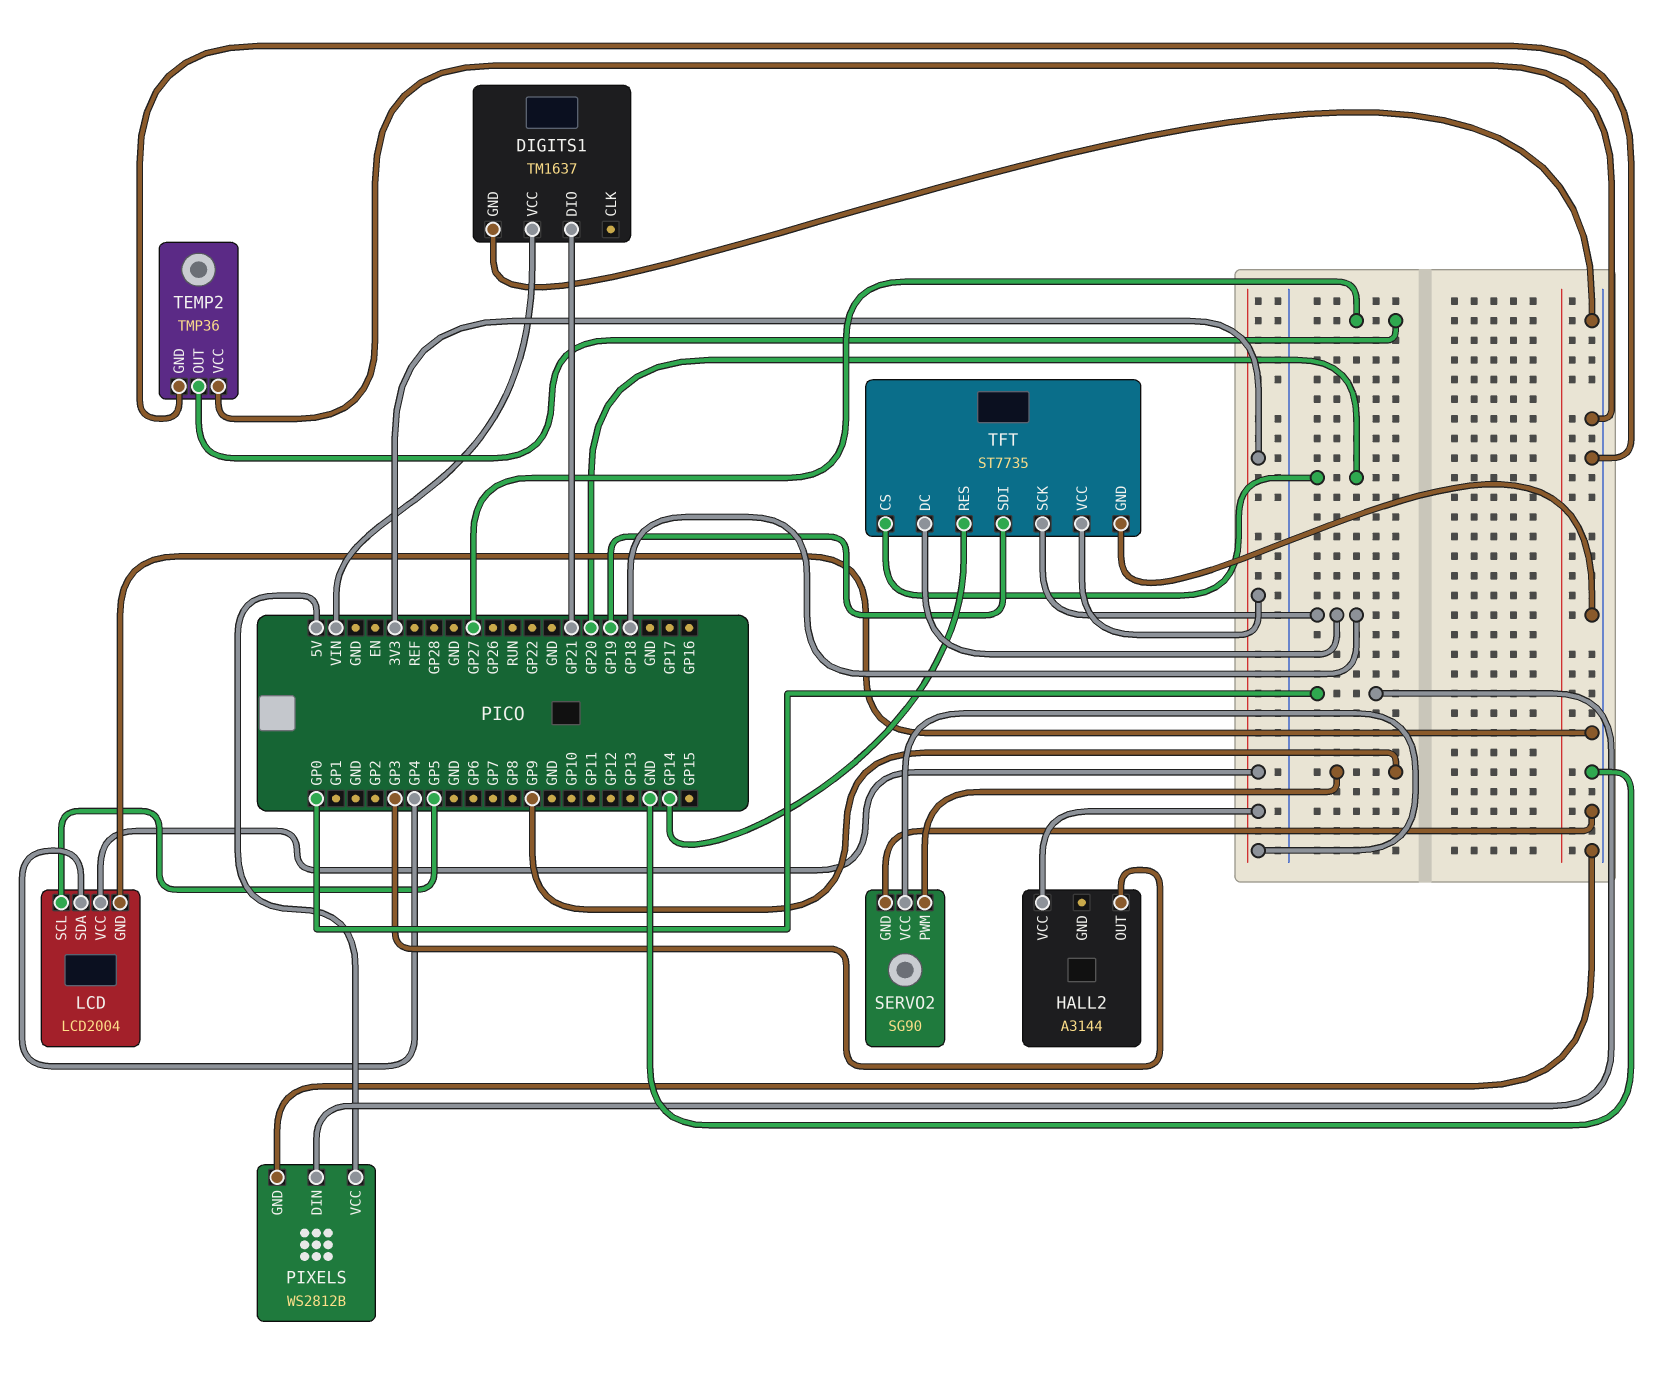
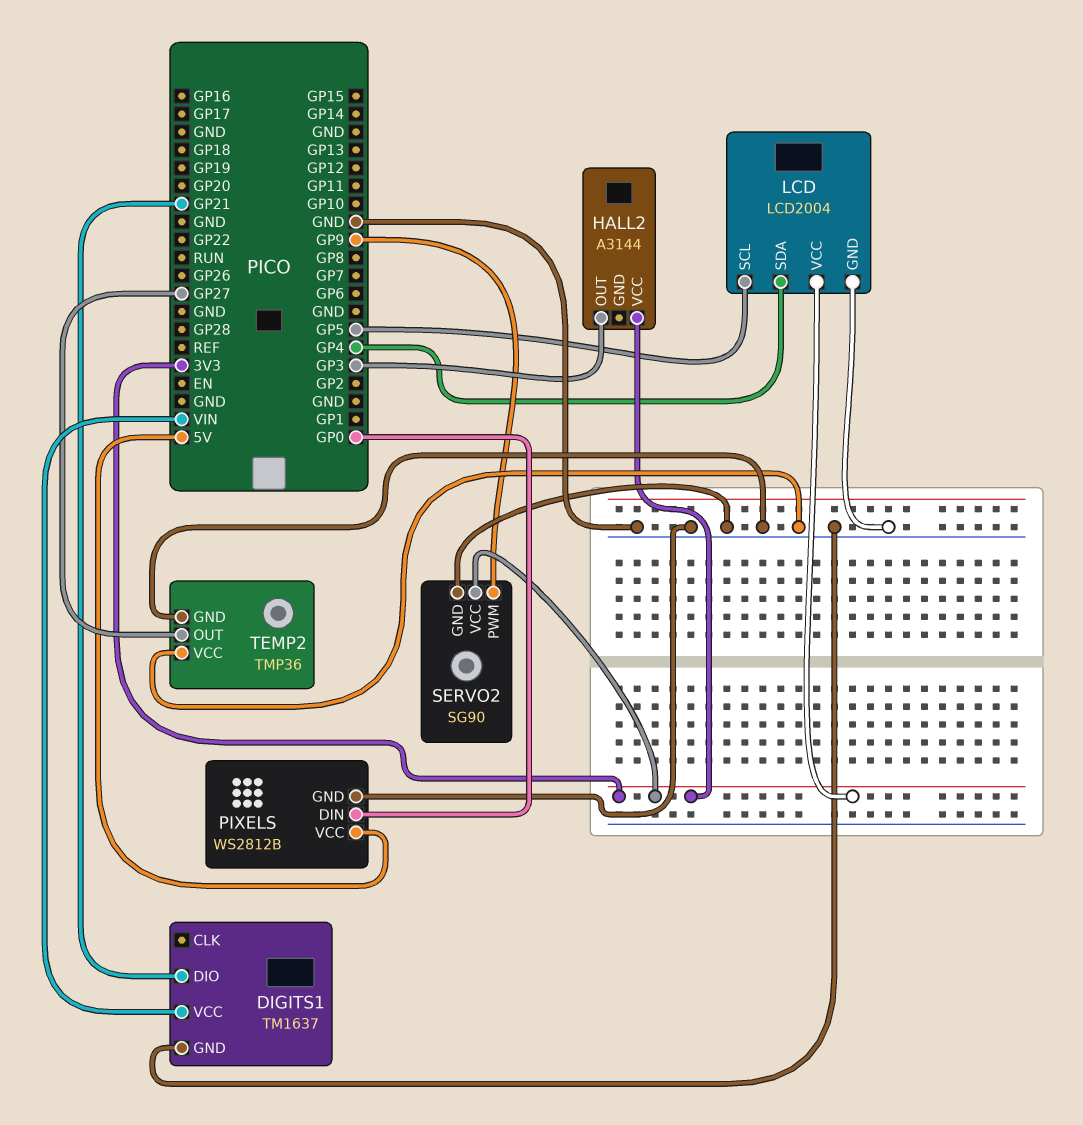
TFT: ST7735 -> none
TFT pin CS: GP20 -> none
TFT pin DC: GP18 -> none
TFT pin GND: GND -> none
TFT pin RES: GP14 -> none
TFT pin SCK: GP18 -> none
TFT pin SDI: GP19 -> none
TFT pin VCC: 3V3 -> none

